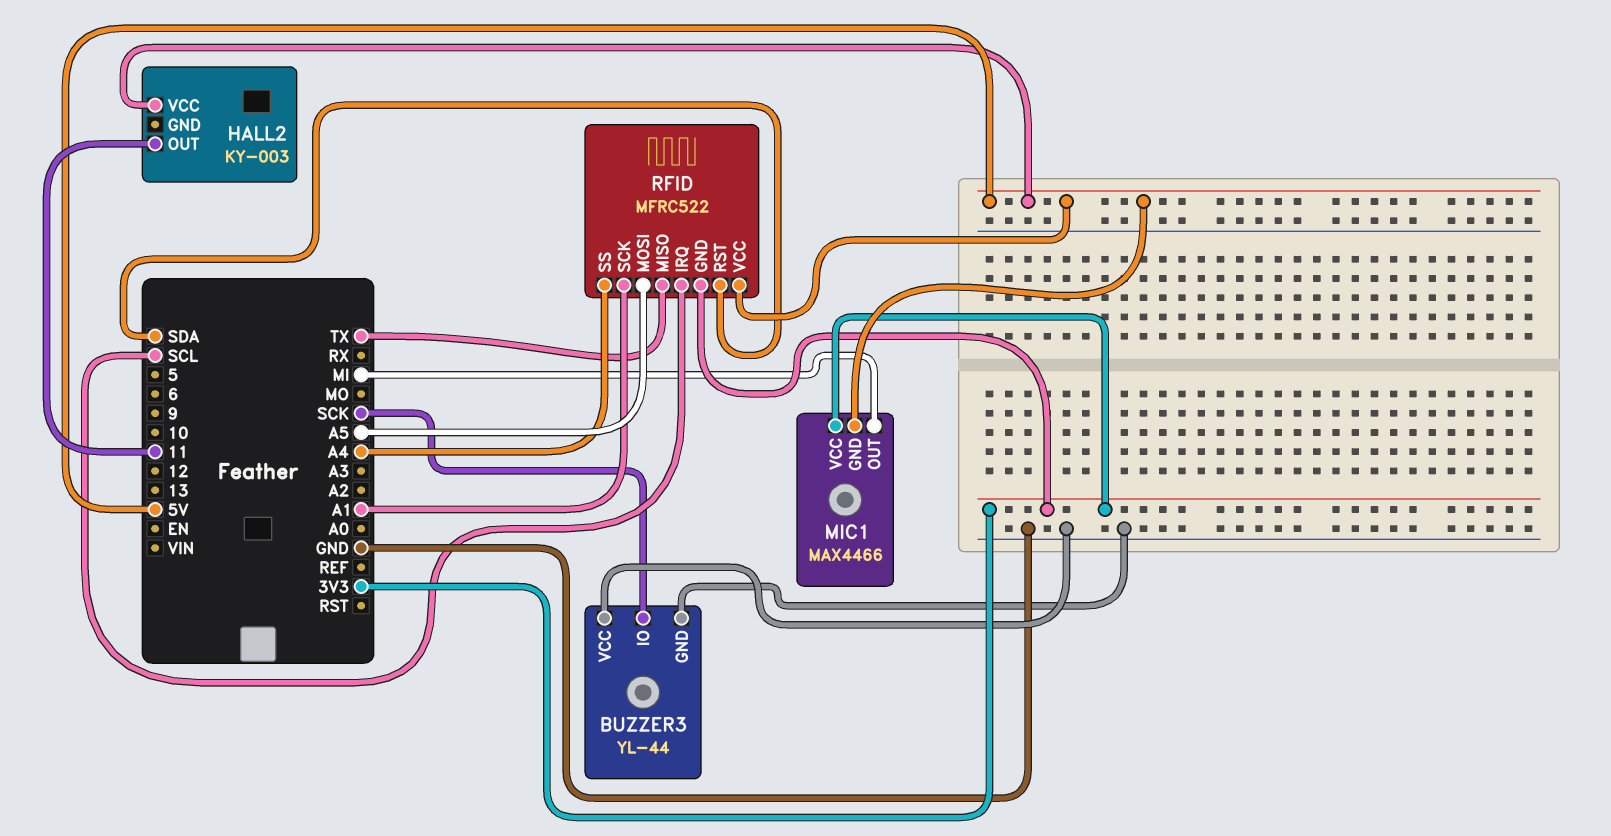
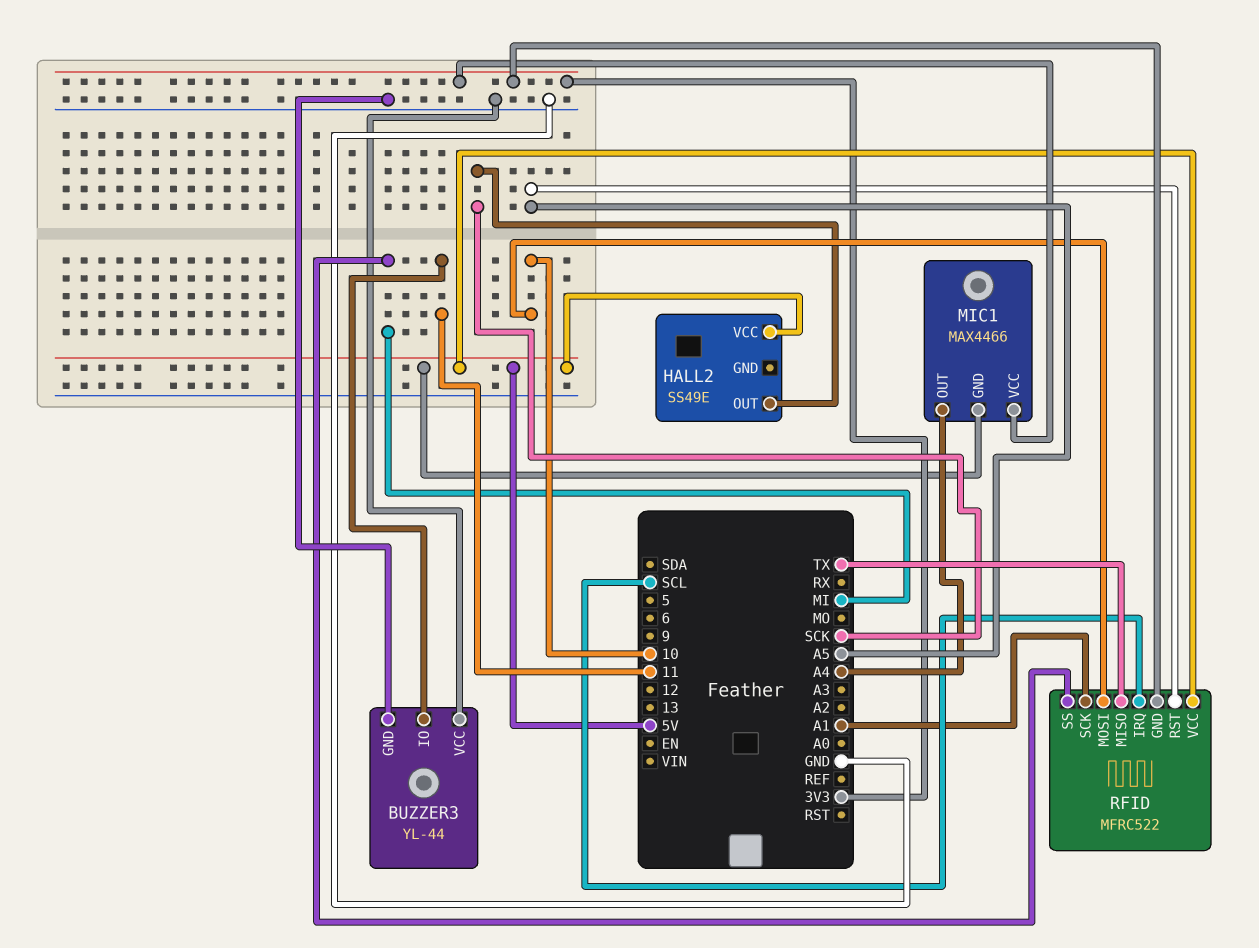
BUZZER3 pin IO: SCK -> 11
HALL2: KY-003 -> SS49E
HALL2 pin OUT: 11 -> SCK
MIC1 pin OUT: MI -> A4
RFID pin MOSI: A5 -> 10
RFID pin RST: SDA -> A5
RFID pin SS: A4 -> MI

